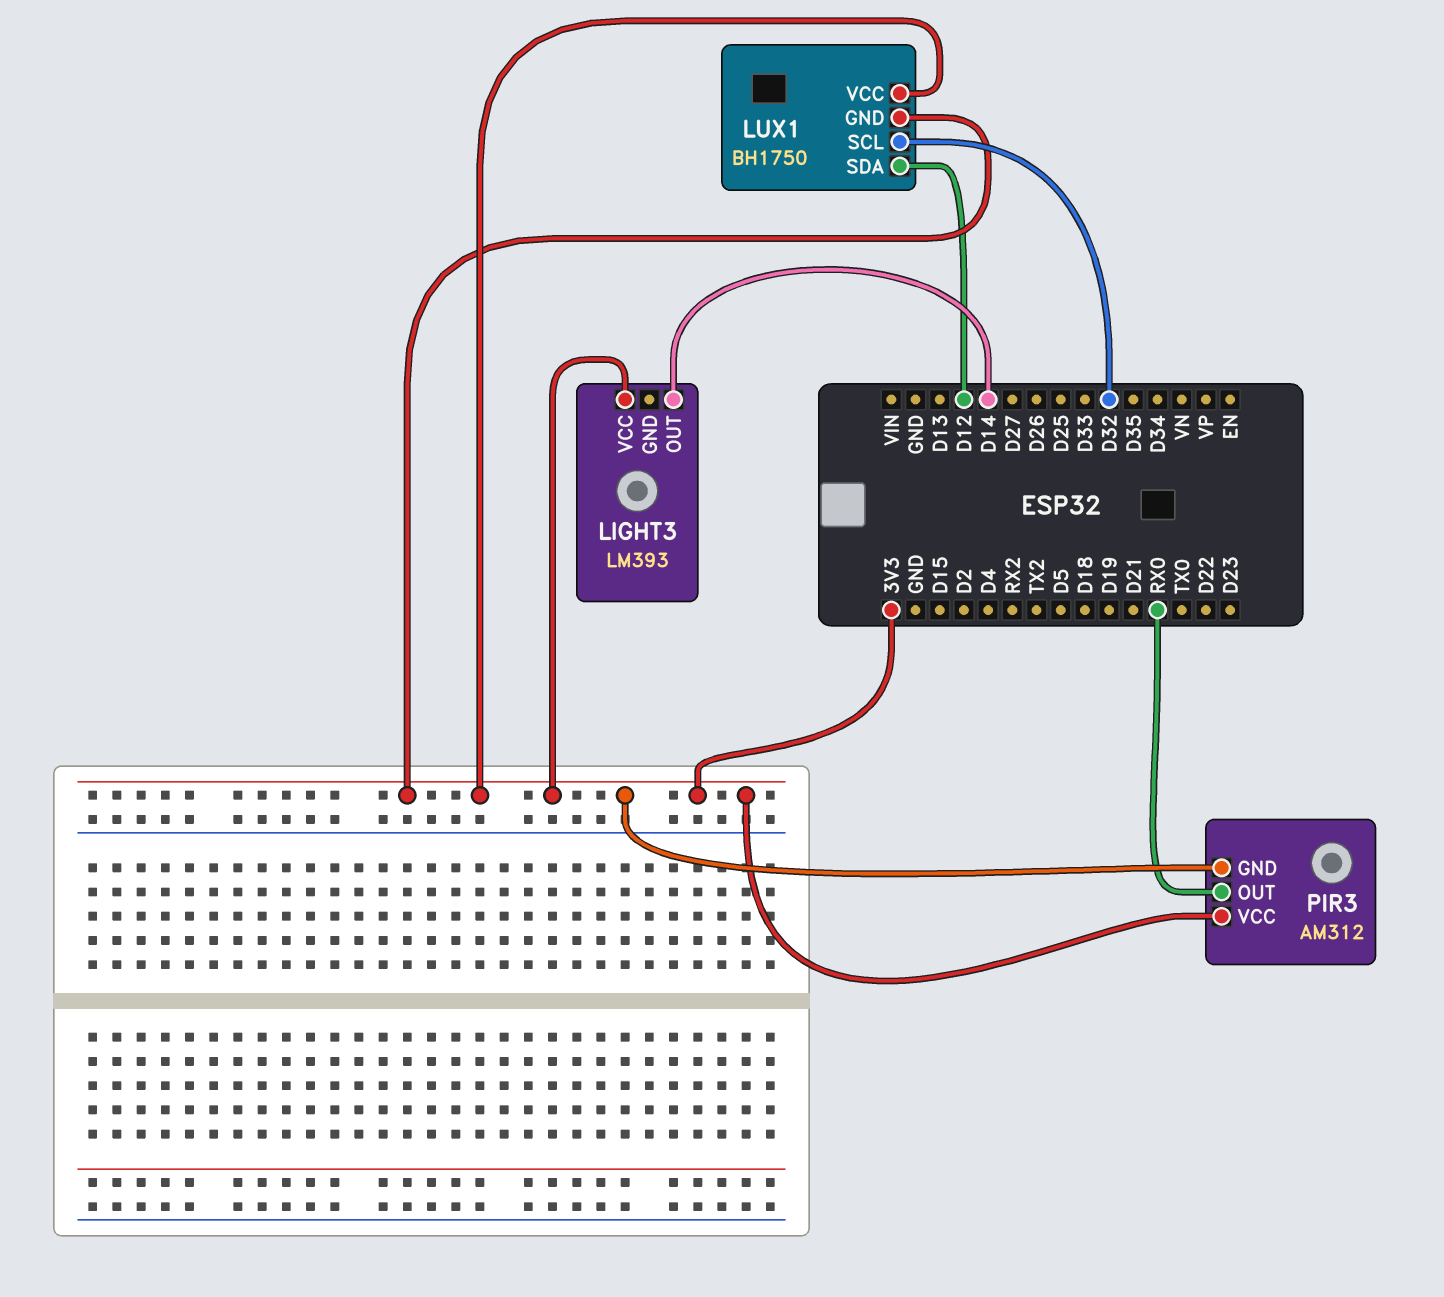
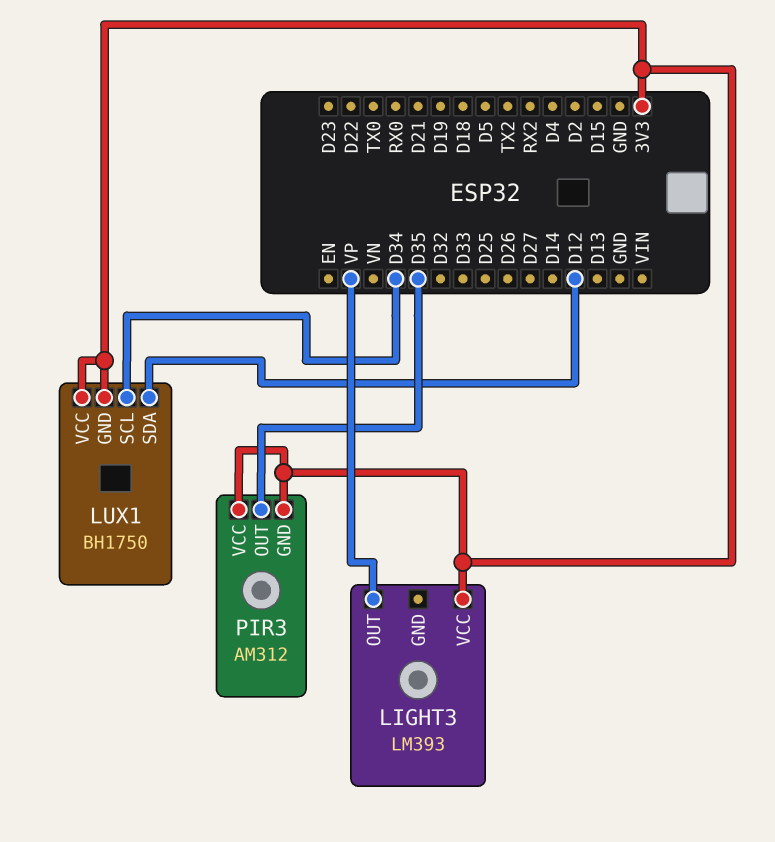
LIGHT3 pin OUT: D14 -> VP
LUX1 pin SCL: D32 -> D34
PIR3 pin OUT: RX0 -> D35

